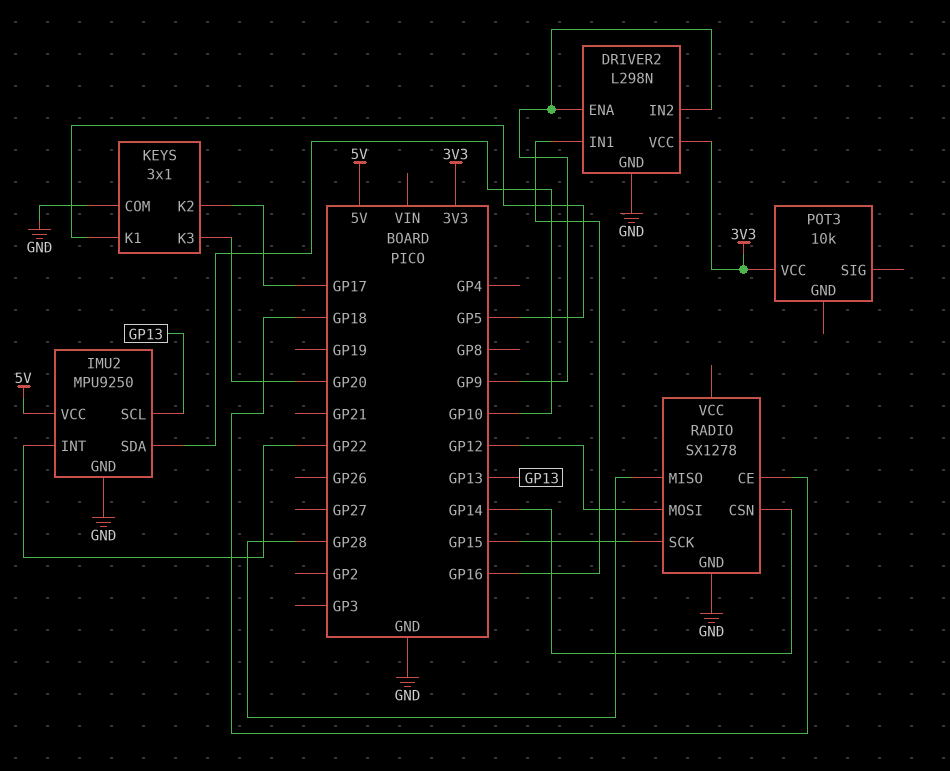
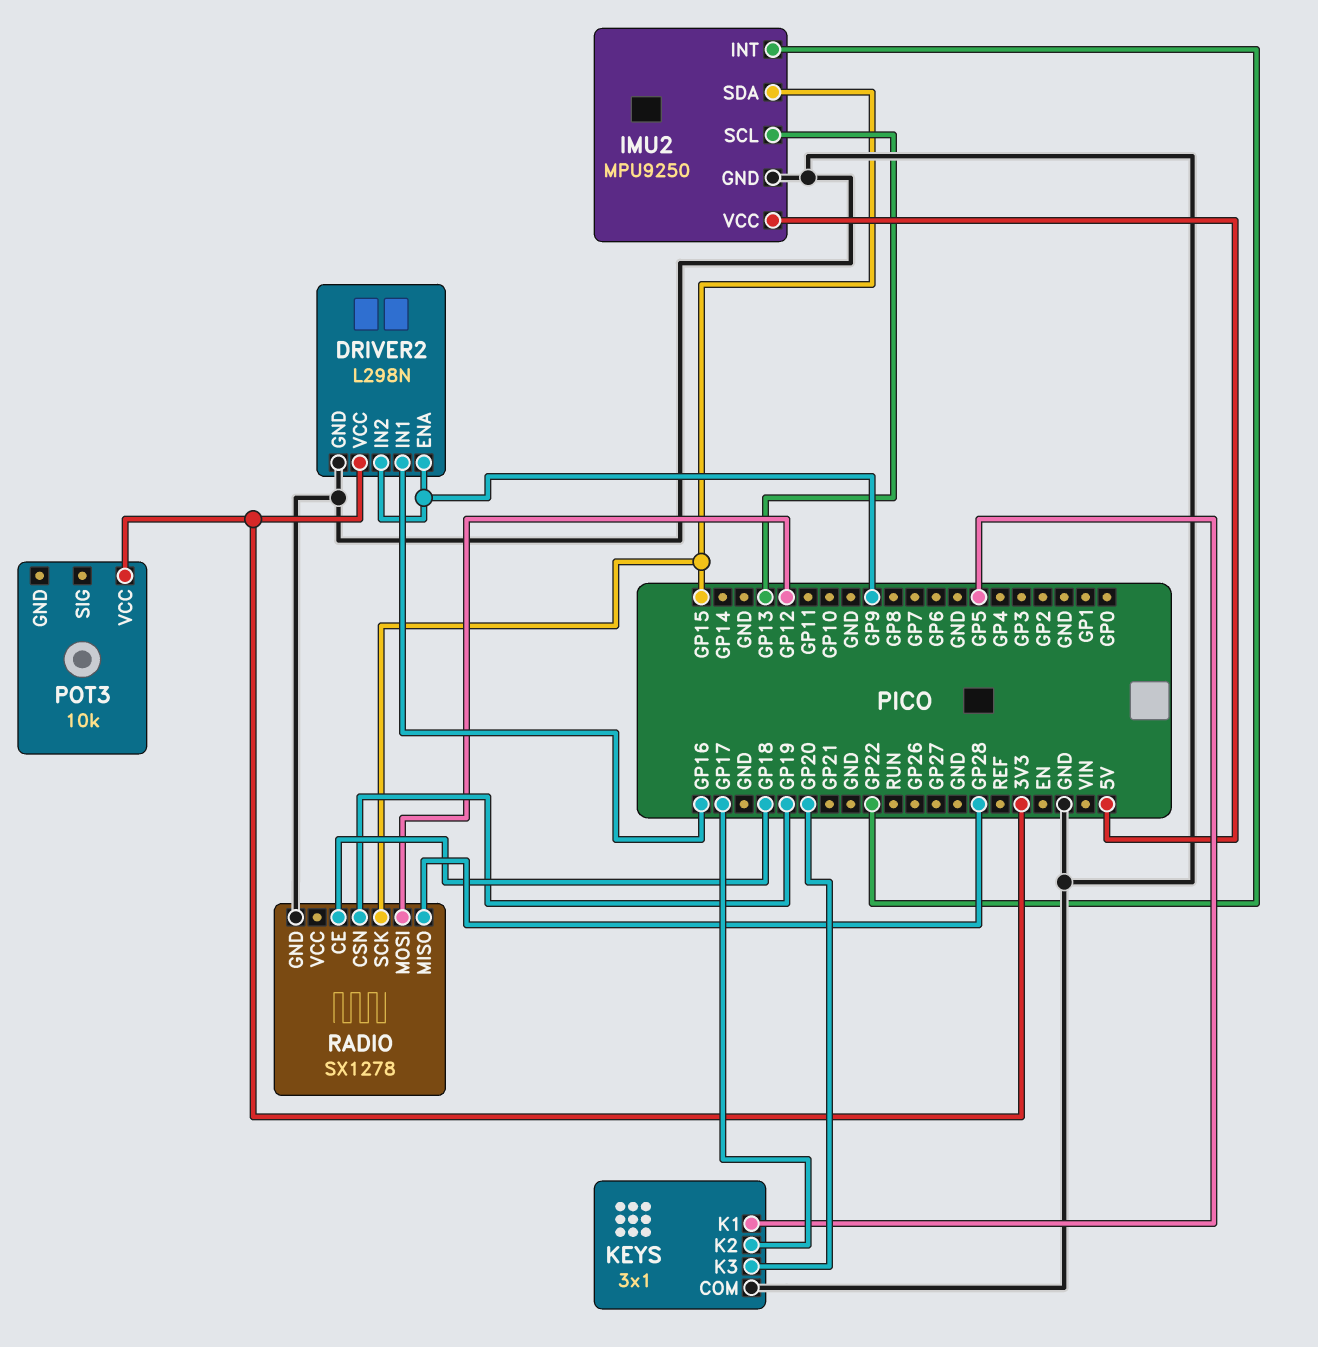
IMU2 pin SDA: GP10 -> GP15
RADIO pin CSN: GP14 -> GP19

